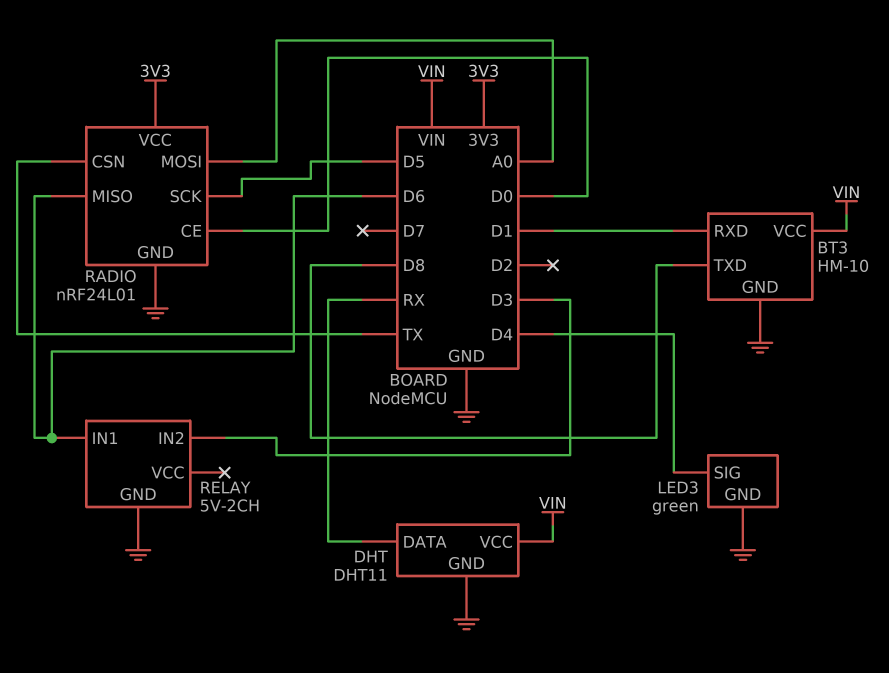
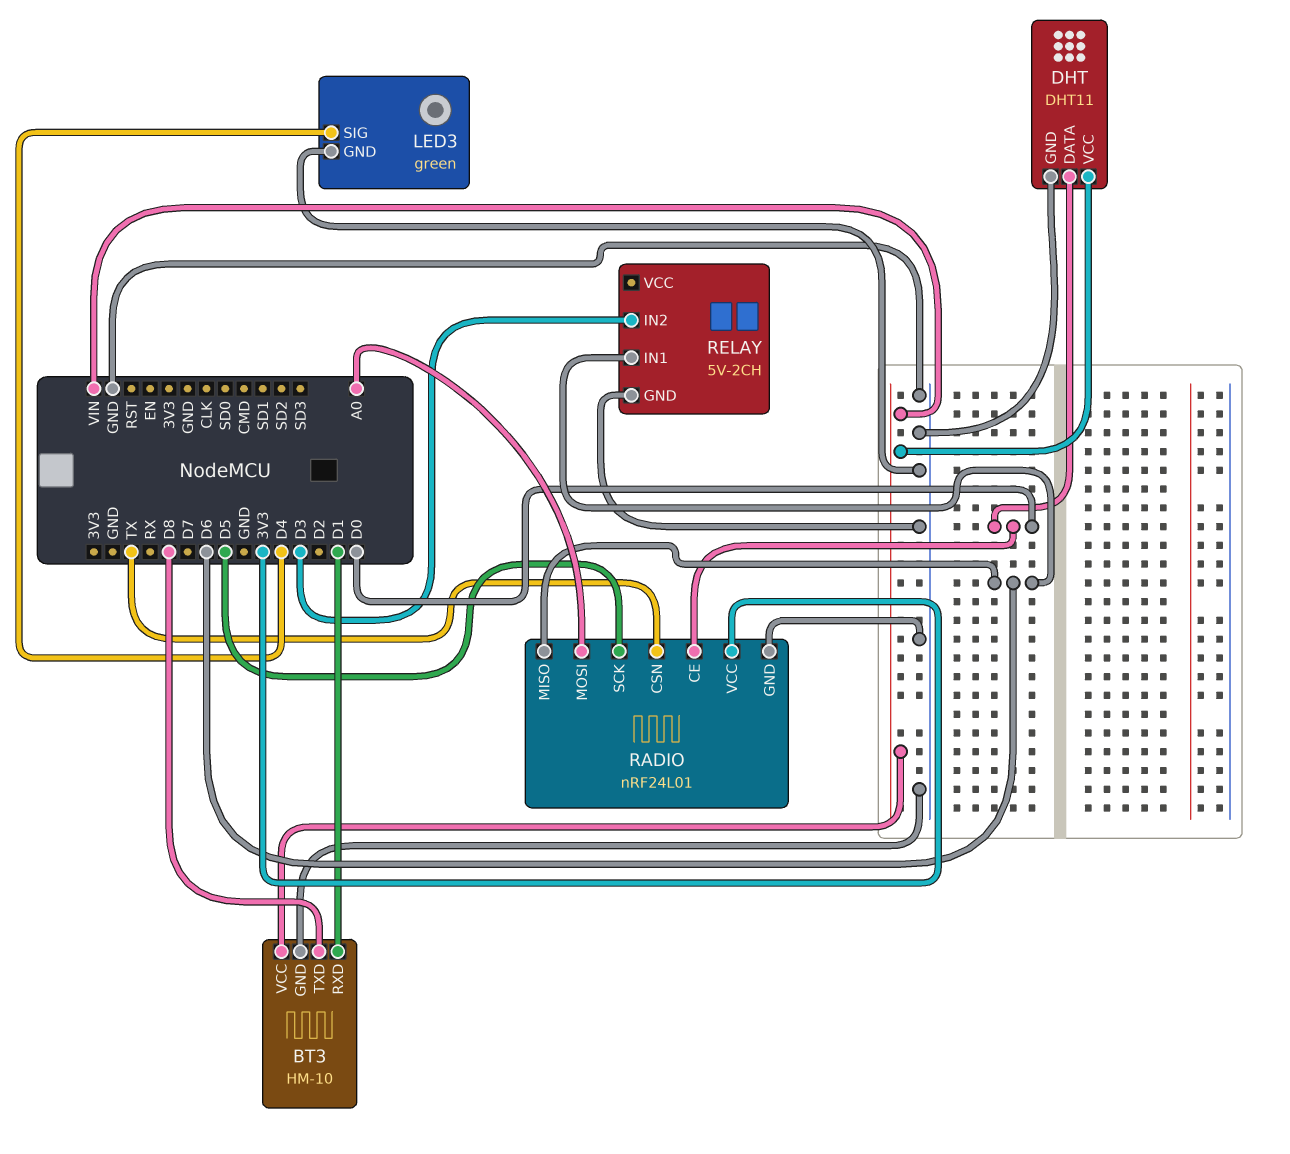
DHT pin DATA: RX -> D0

